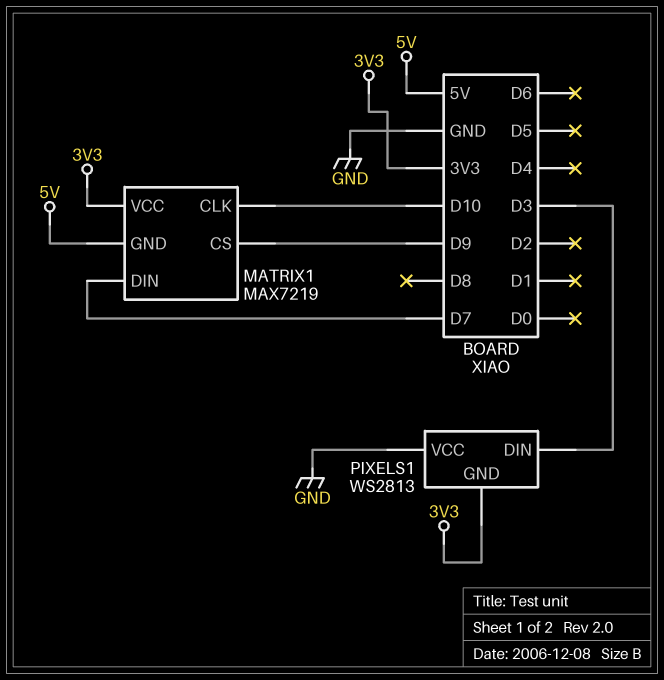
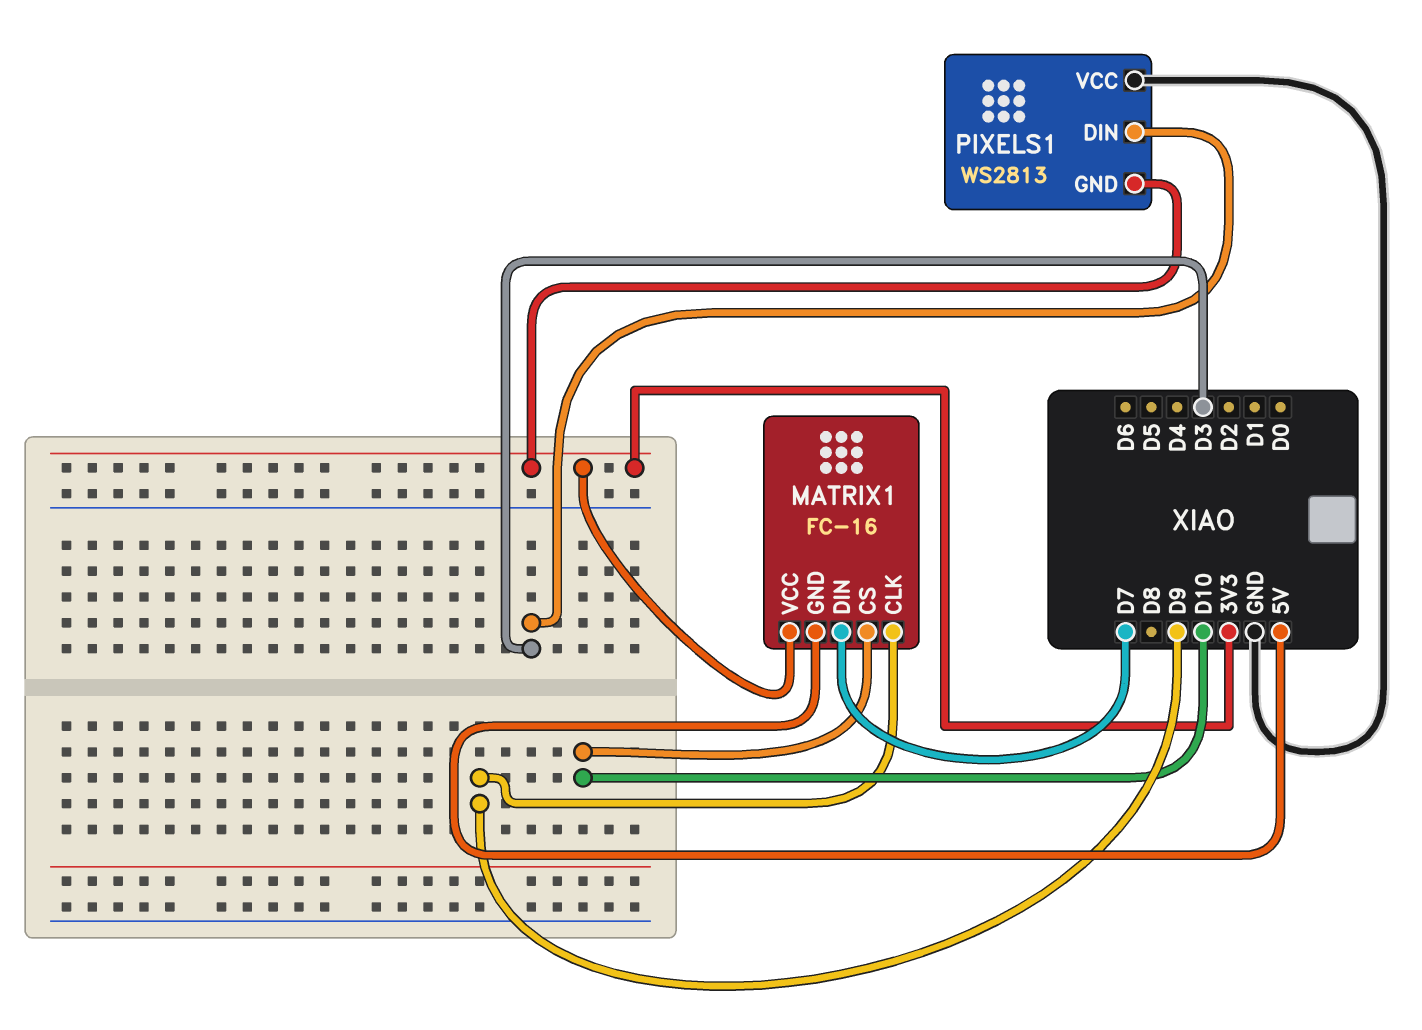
MATRIX1: MAX7219 -> FC-16
MATRIX1 pin CLK: D10 -> D9
MATRIX1 pin CS: D9 -> D10

